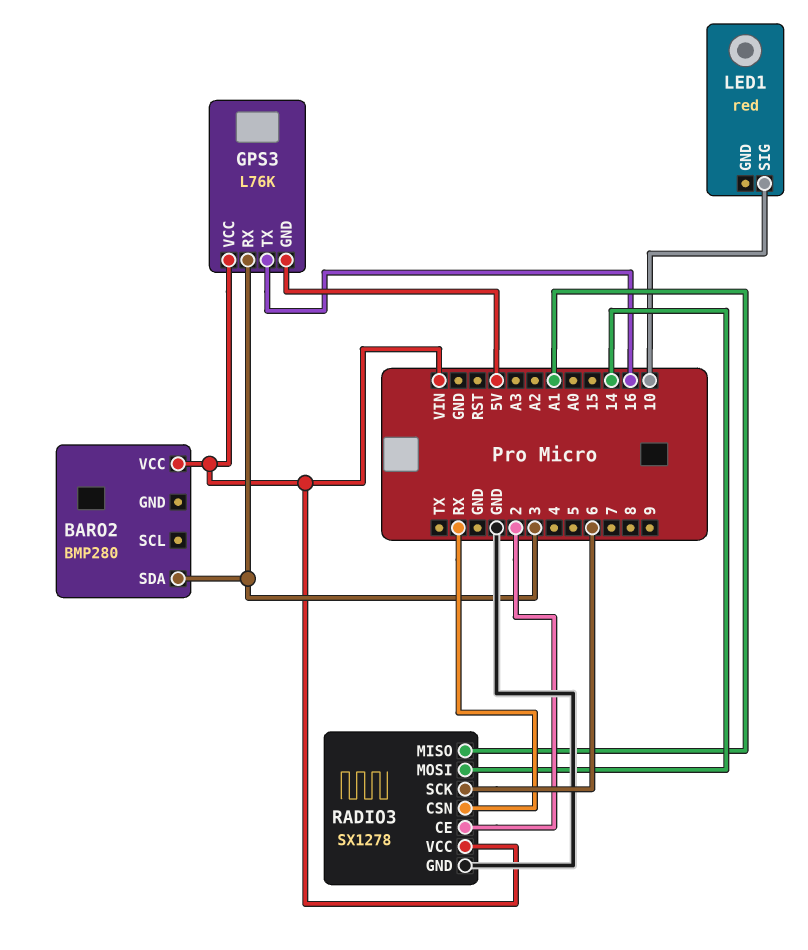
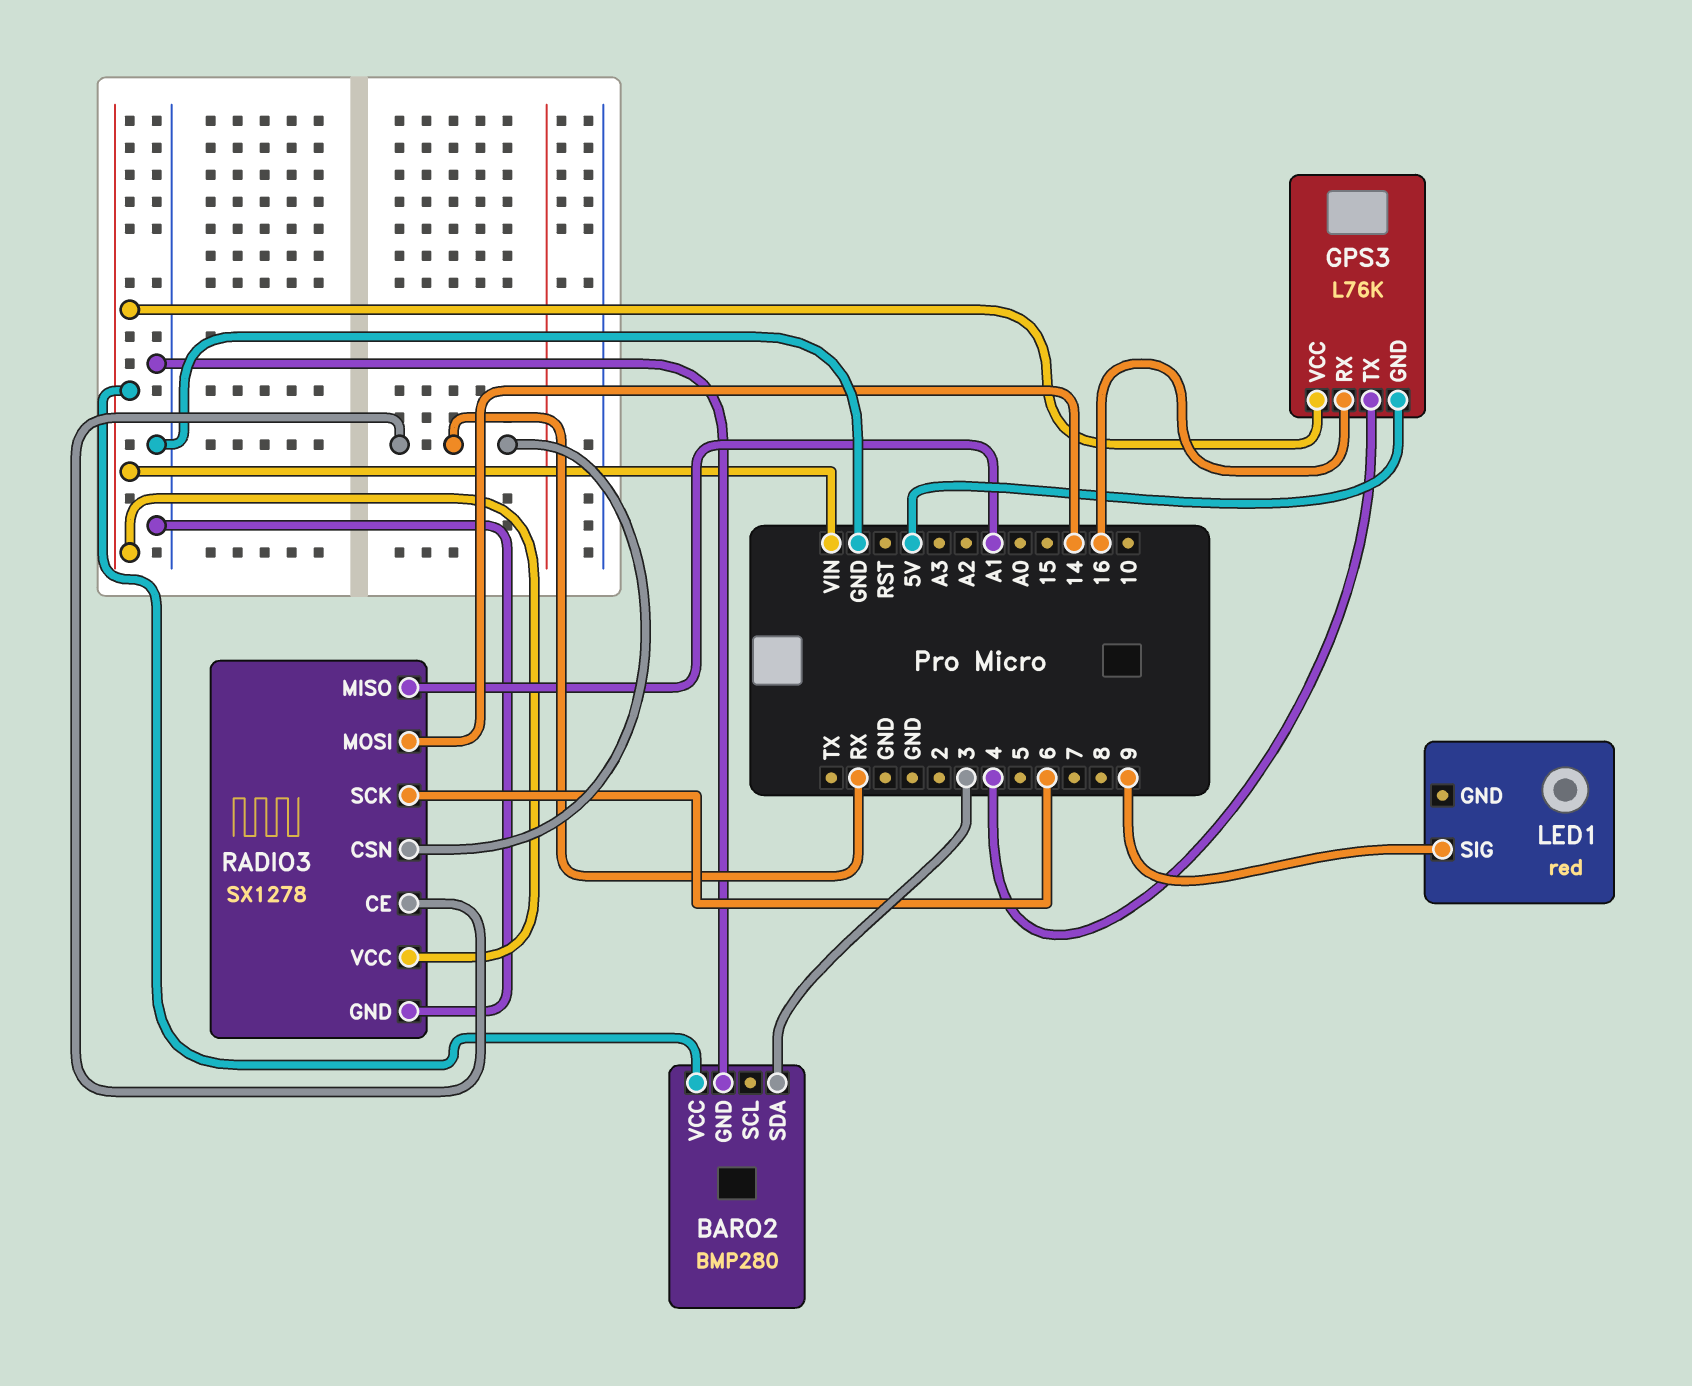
BARO2 pin GND: none -> GND
GPS3 pin RX: 3 -> 16
GPS3 pin TX: 16 -> 4
LED1 pin SIG: 10 -> 9
RADIO3 pin CE: 2 -> RX

